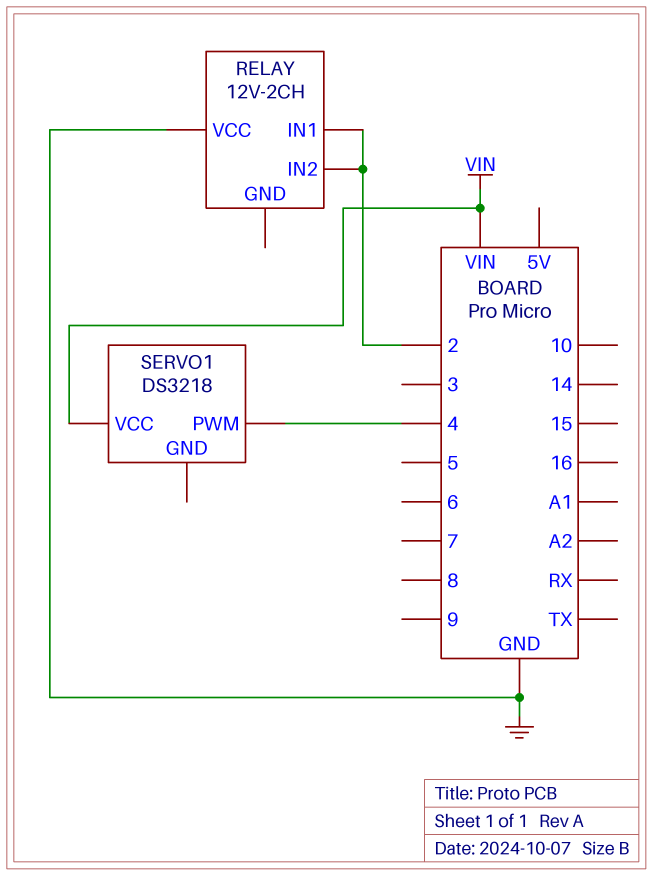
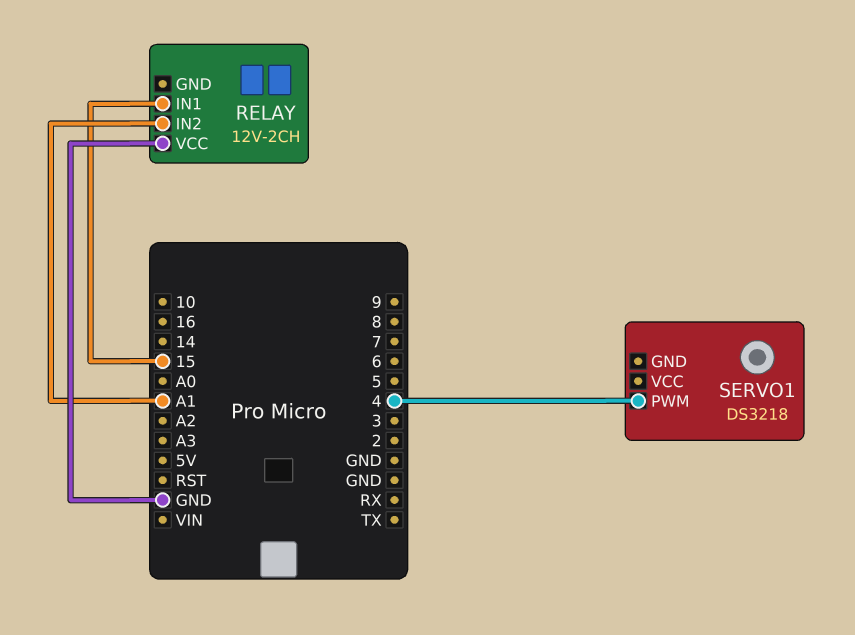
RELAY pin IN1: 2 -> 15
RELAY pin IN2: 2 -> A1
SERVO1 pin VCC: VIN -> none

